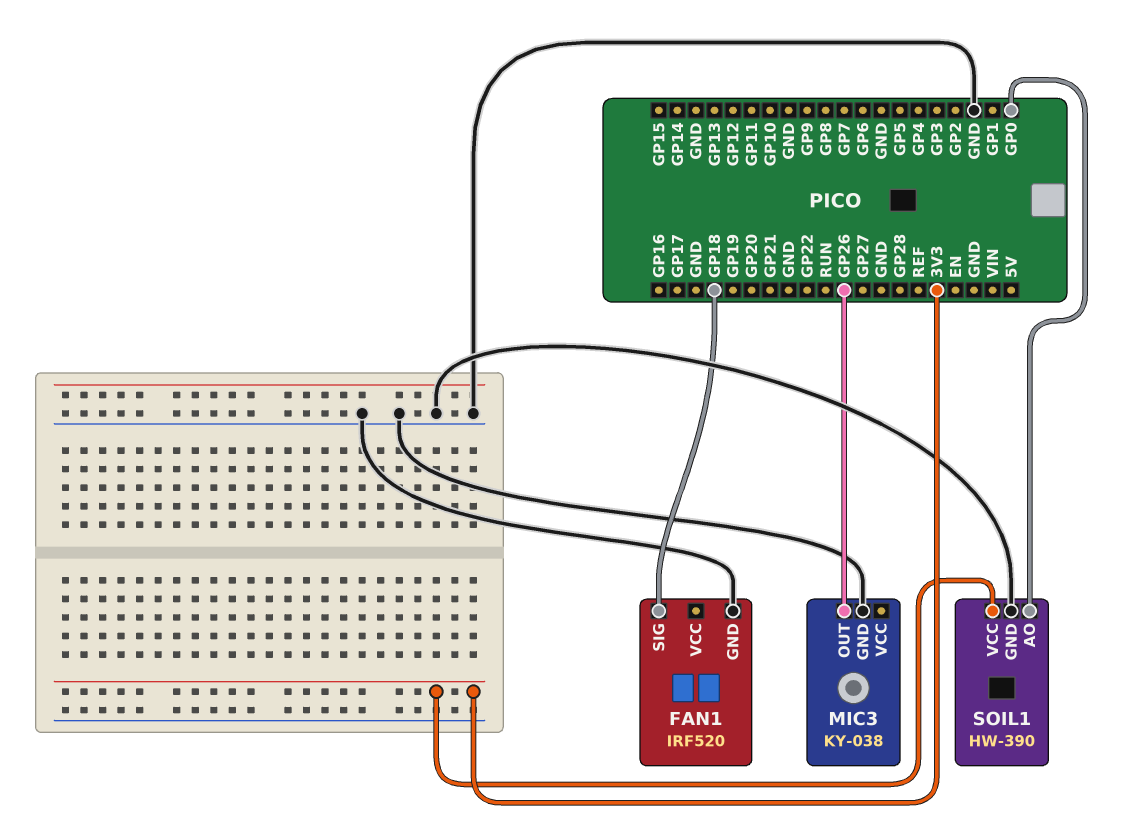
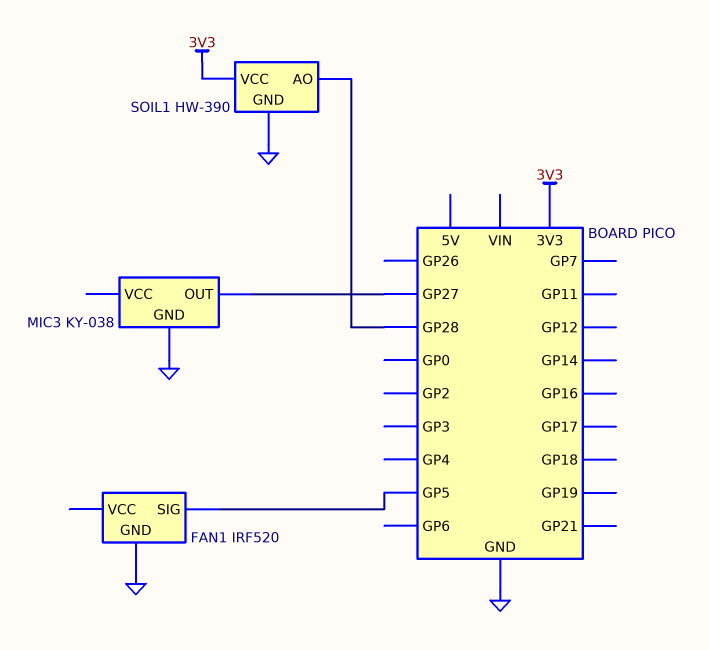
FAN1 pin SIG: GP18 -> GP5
MIC3 pin OUT: GP26 -> GP27
SOIL1 pin AO: GP0 -> GP28

